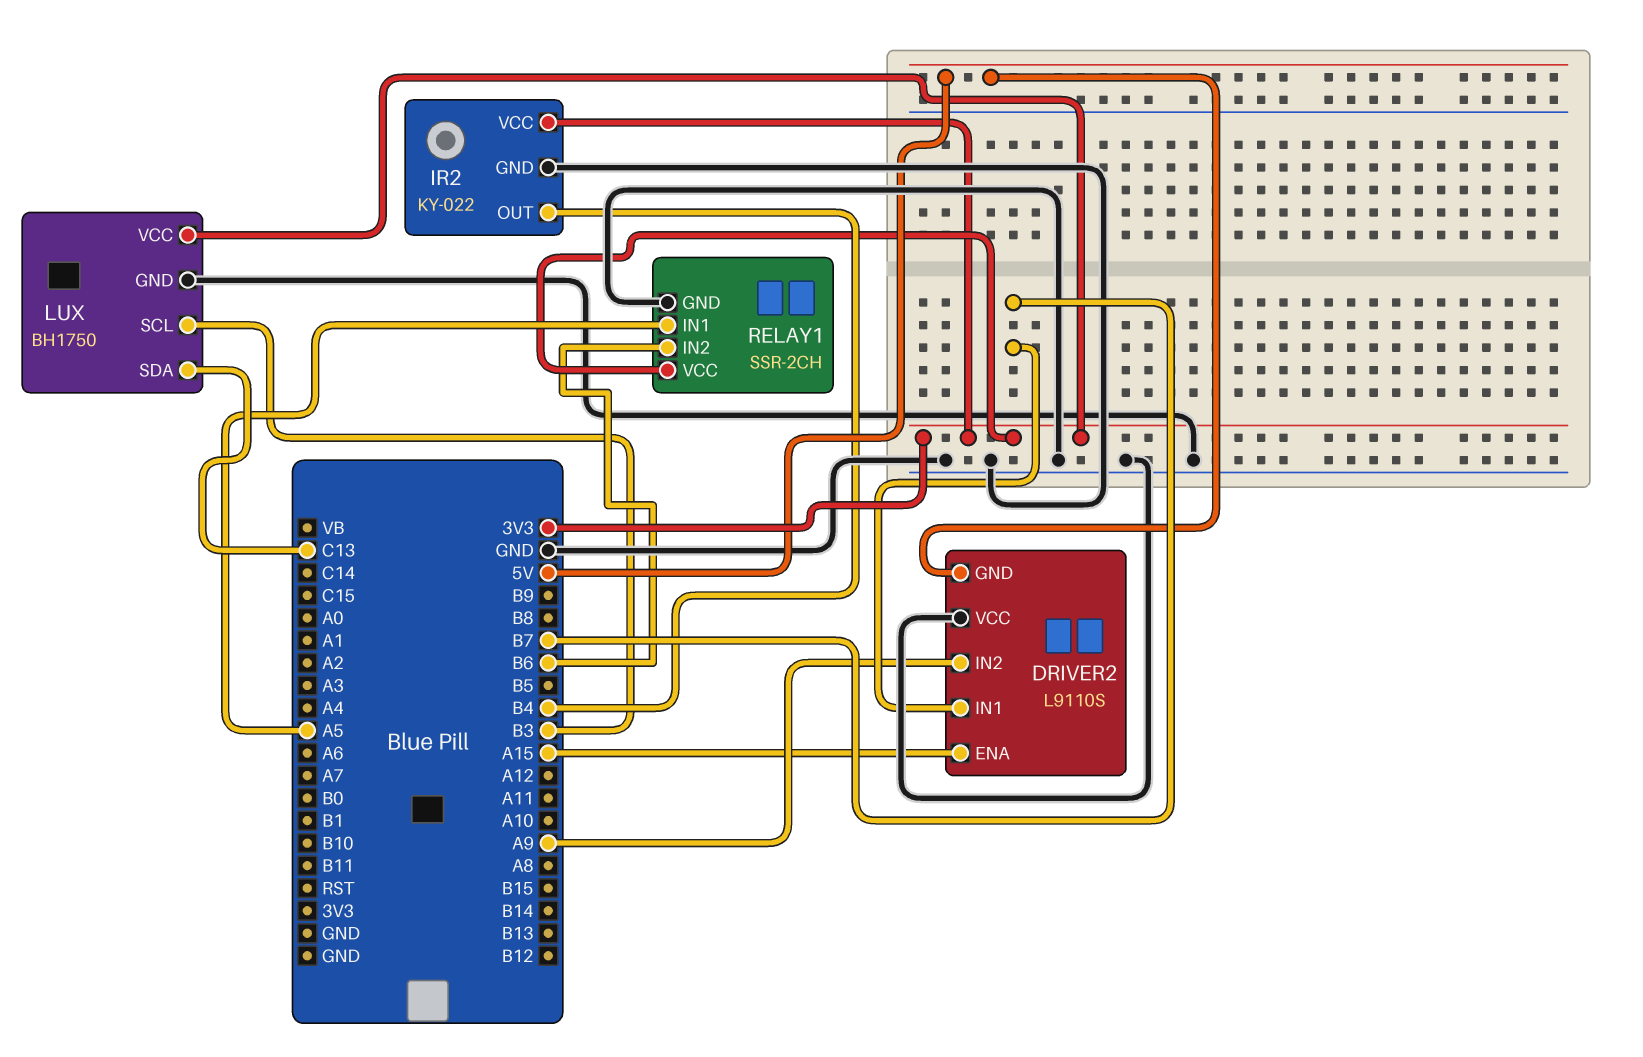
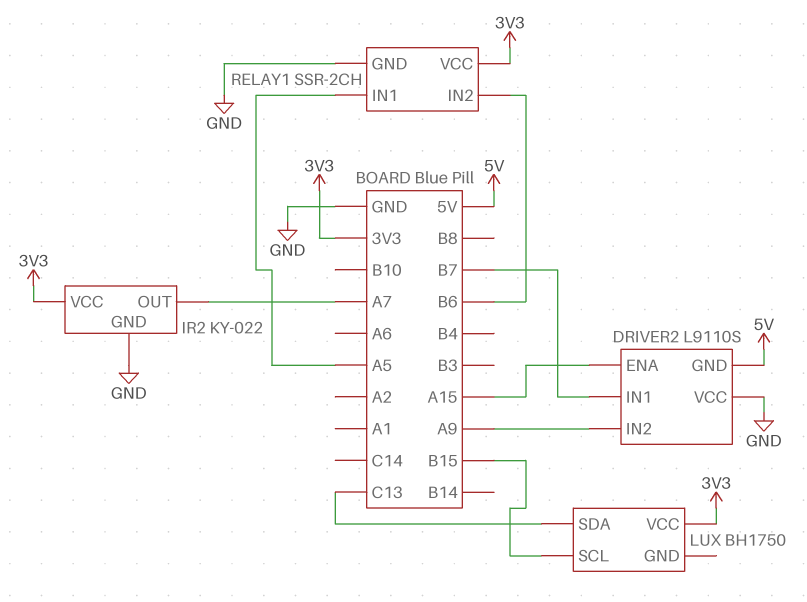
IR2 pin OUT: B4 -> A7
LUX pin GND: GND -> none
LUX pin SCL: B3 -> B15

